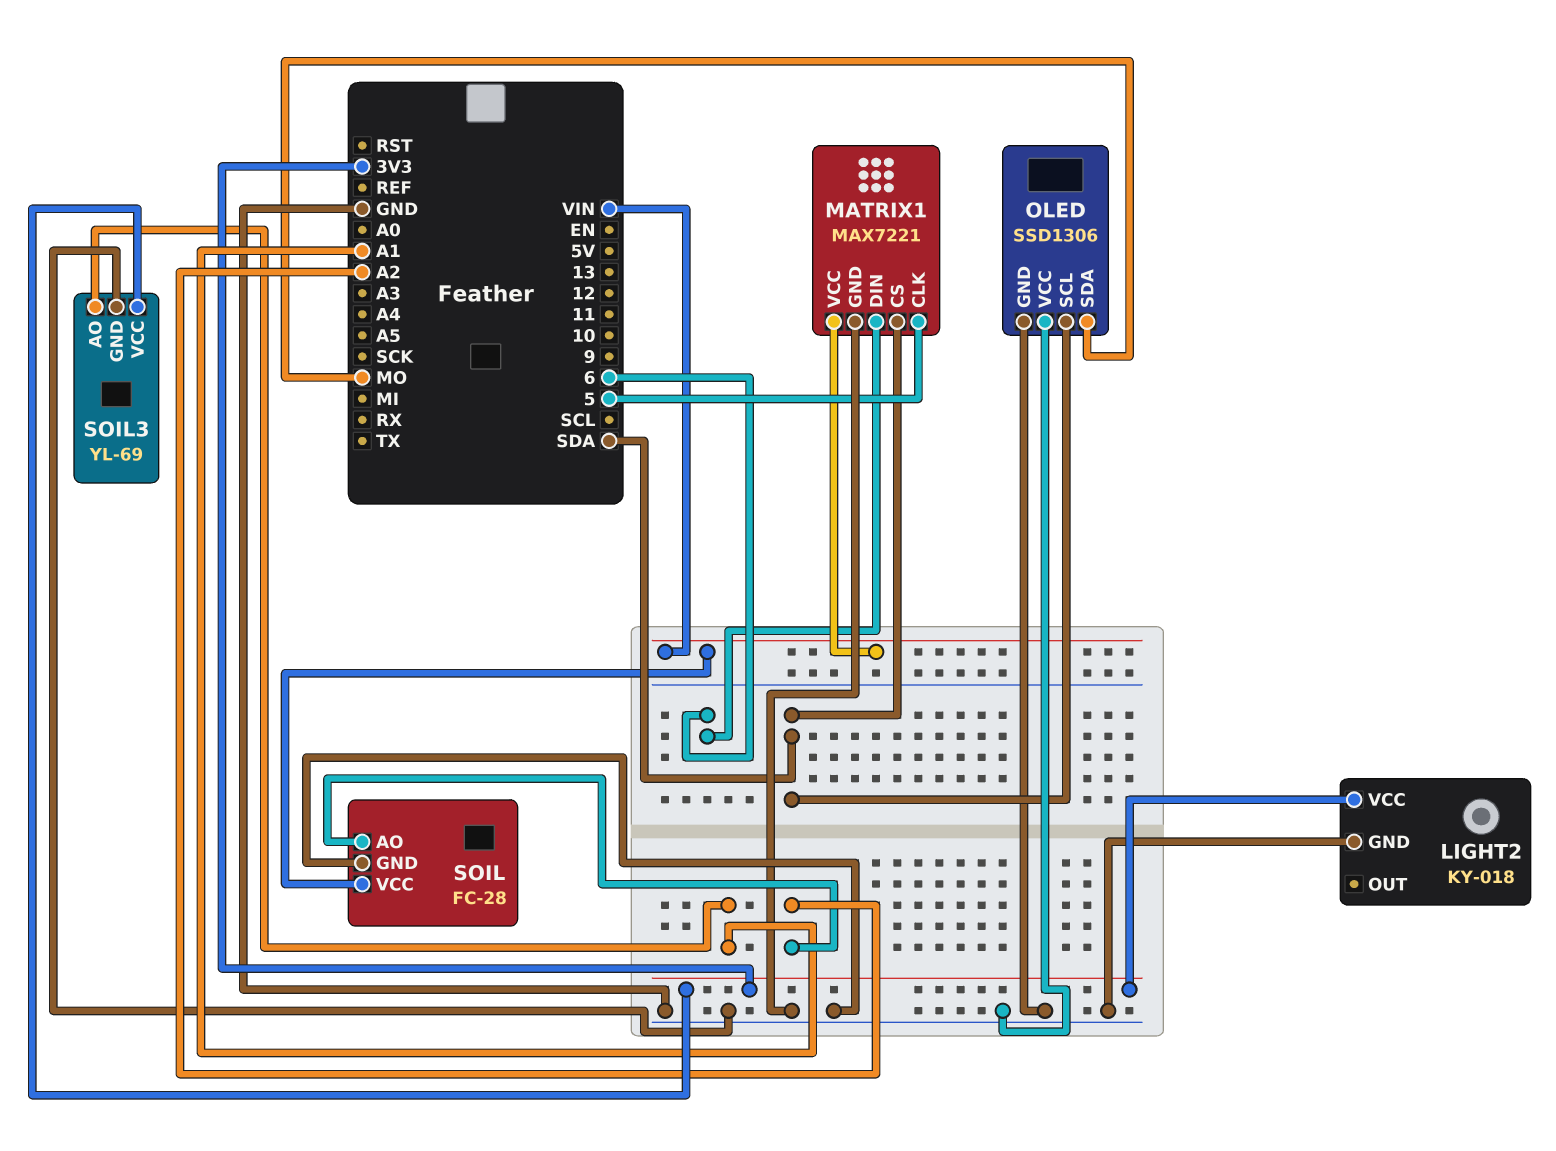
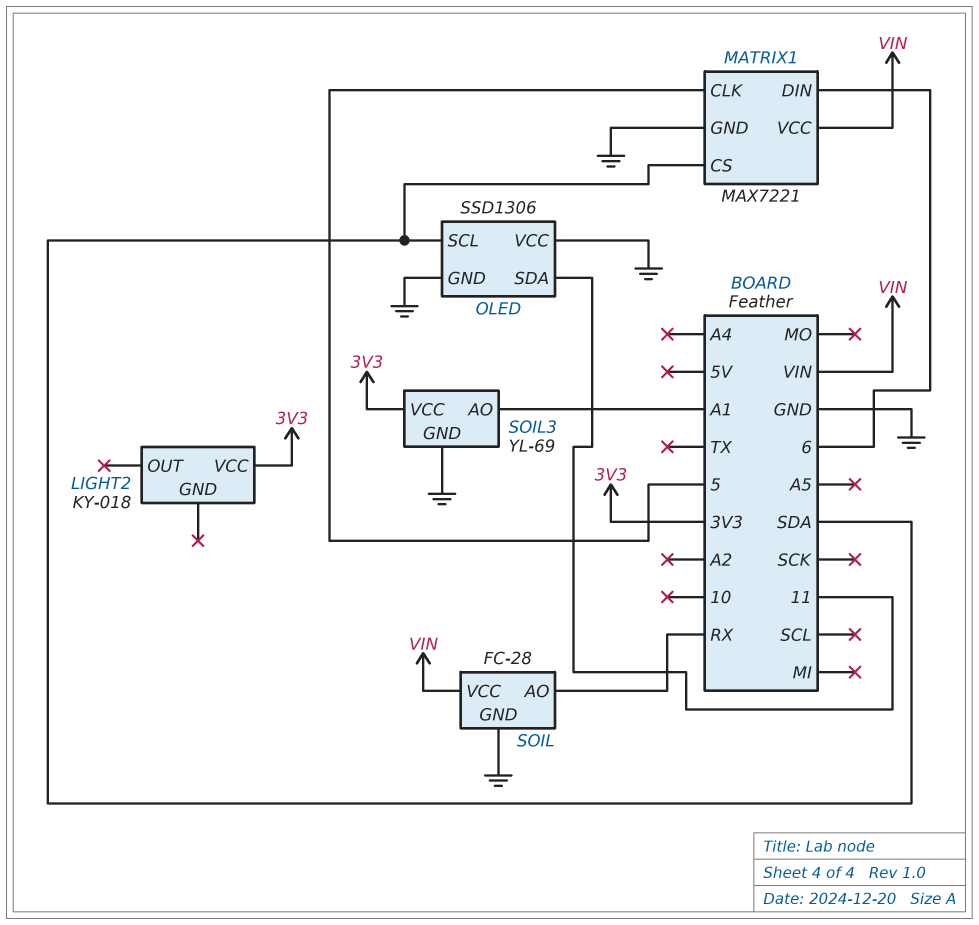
LIGHT2 pin GND: GND -> none
OLED pin SDA: MO -> 11
SOIL pin AO: A2 -> RX

